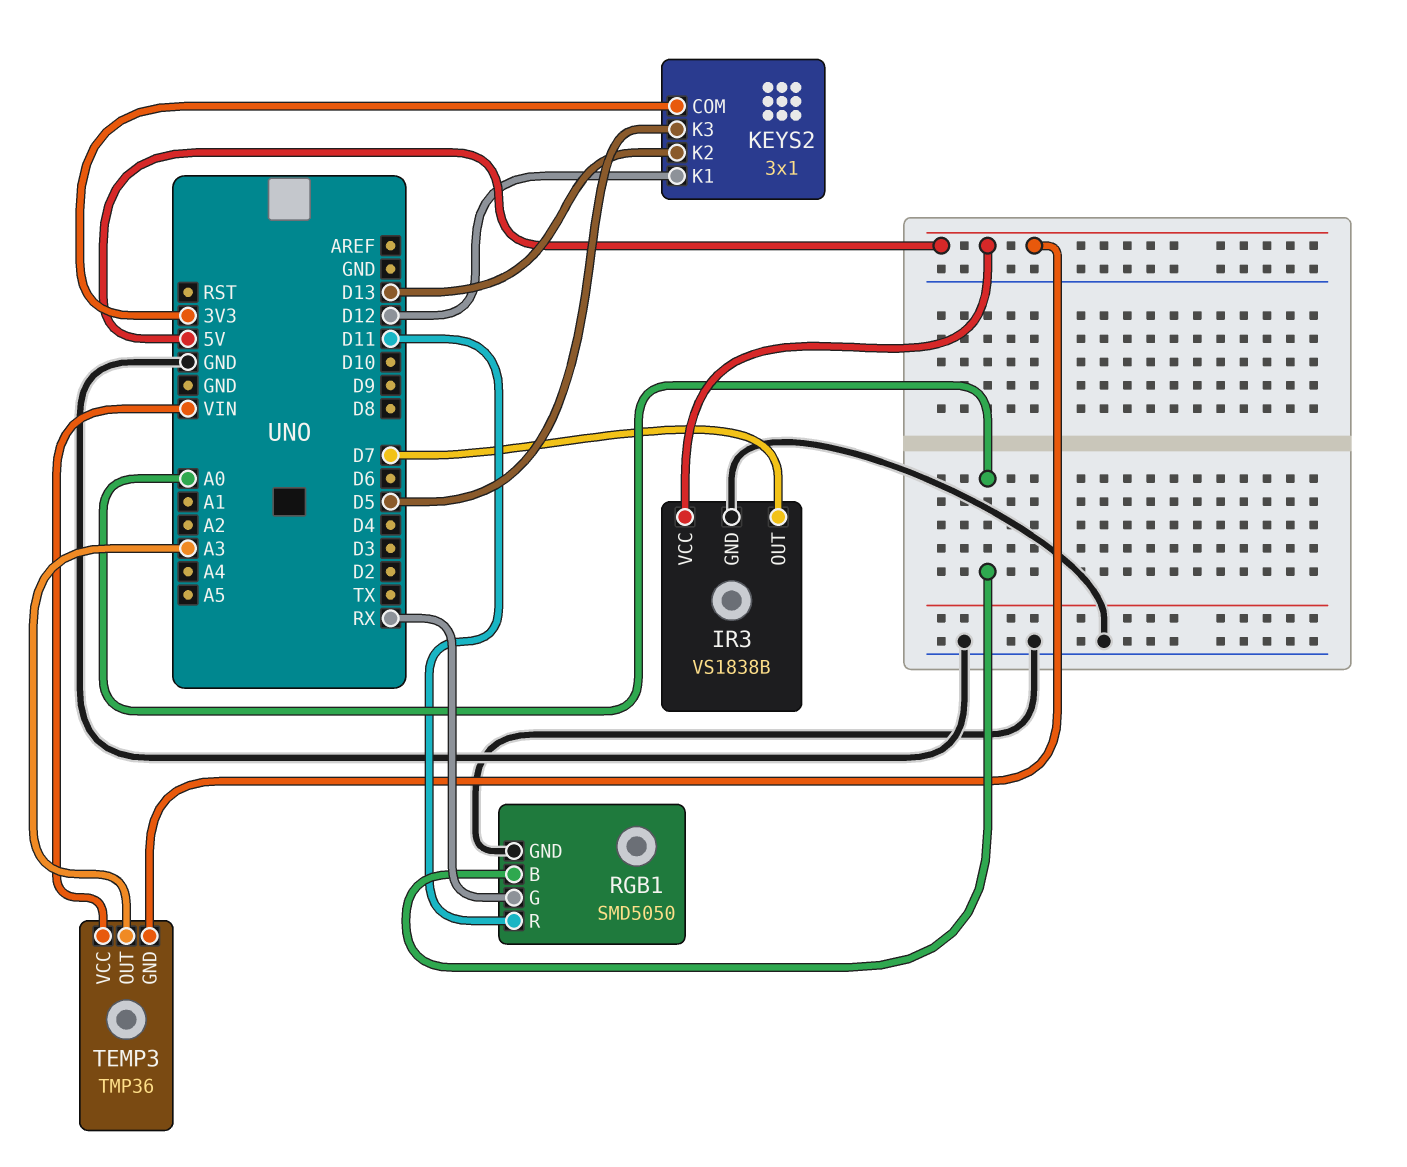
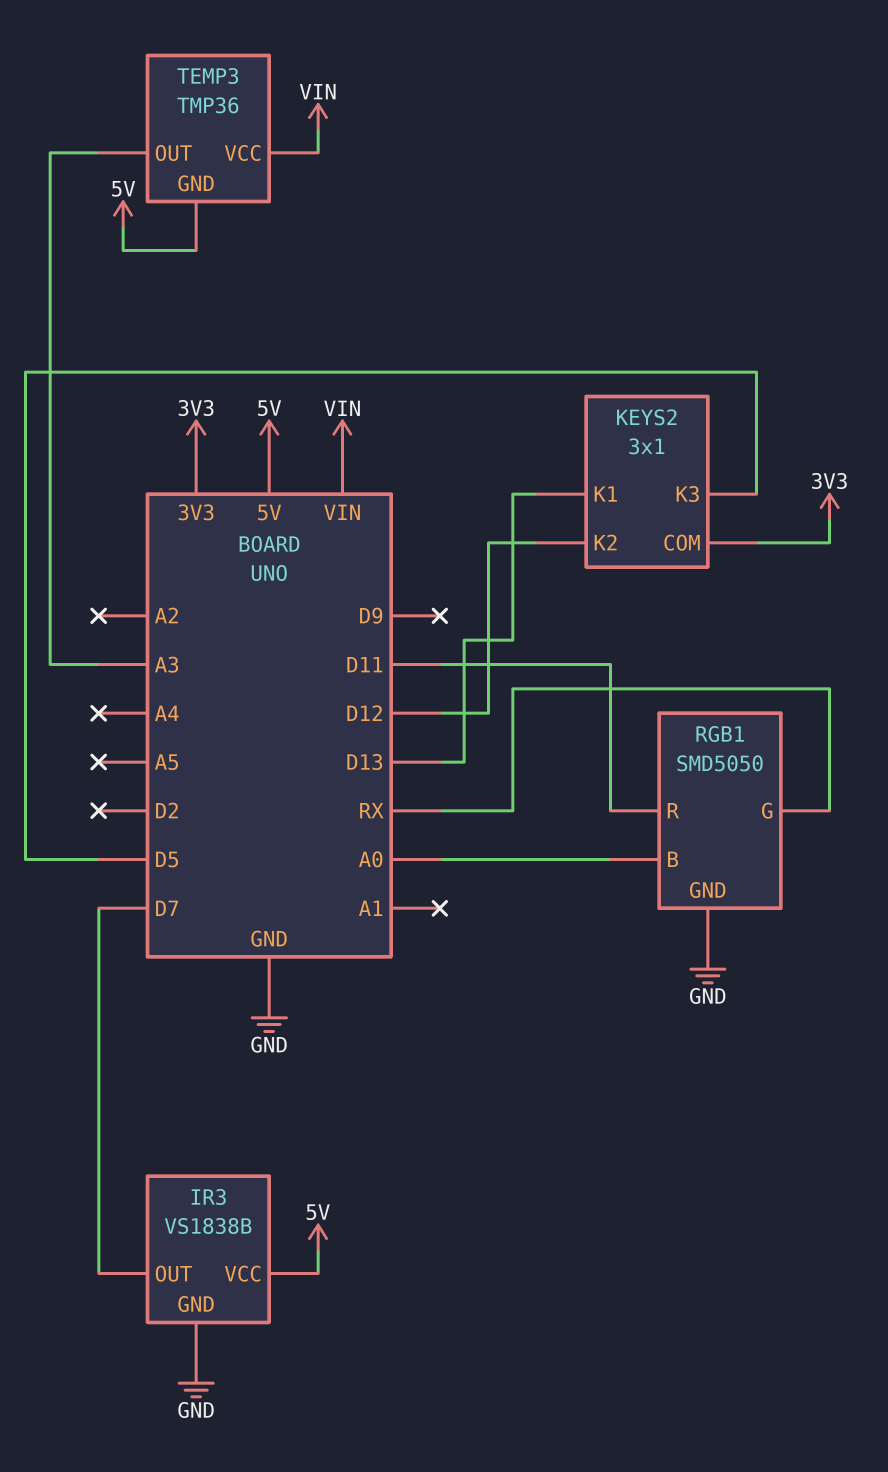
KEYS2 pin K1: D12 -> D13
KEYS2 pin K2: D13 -> D12

